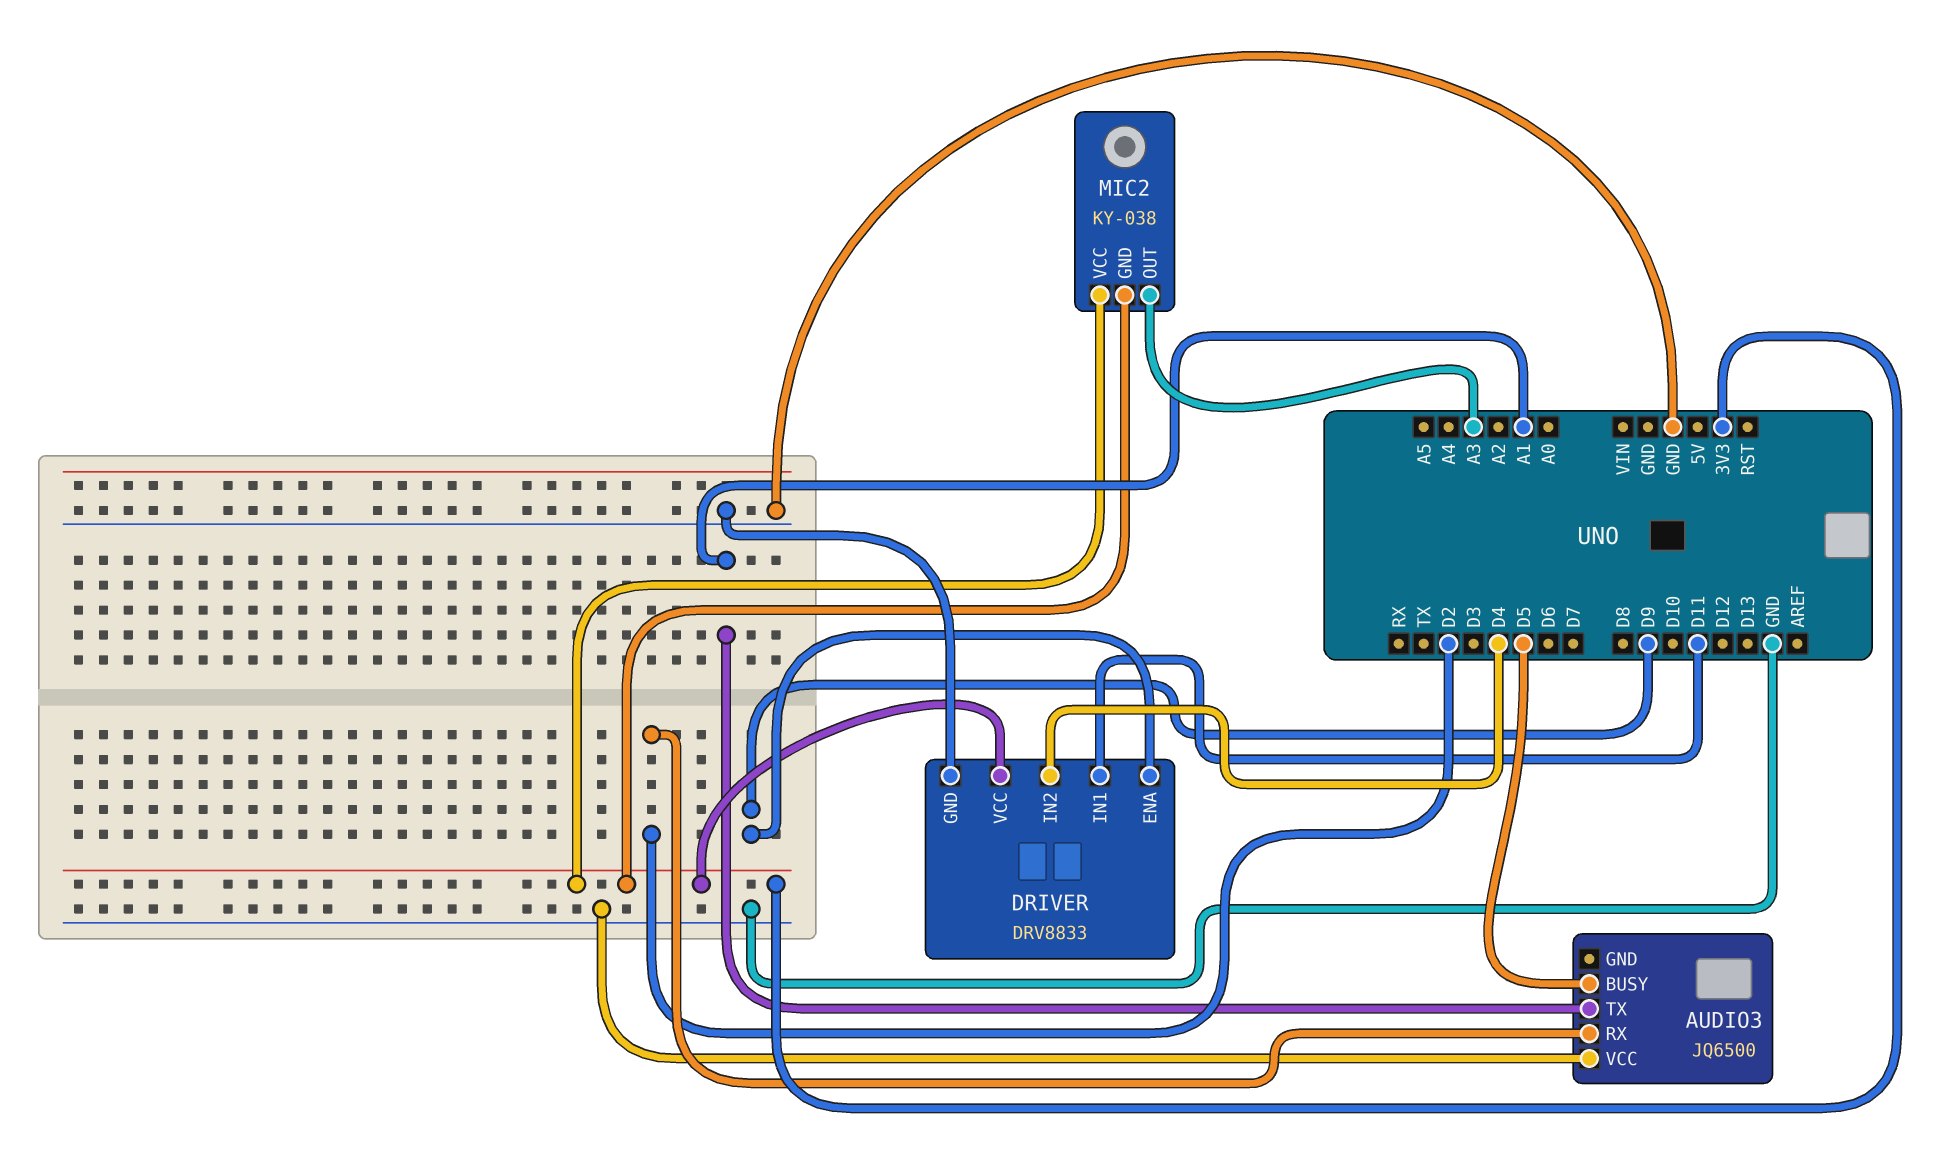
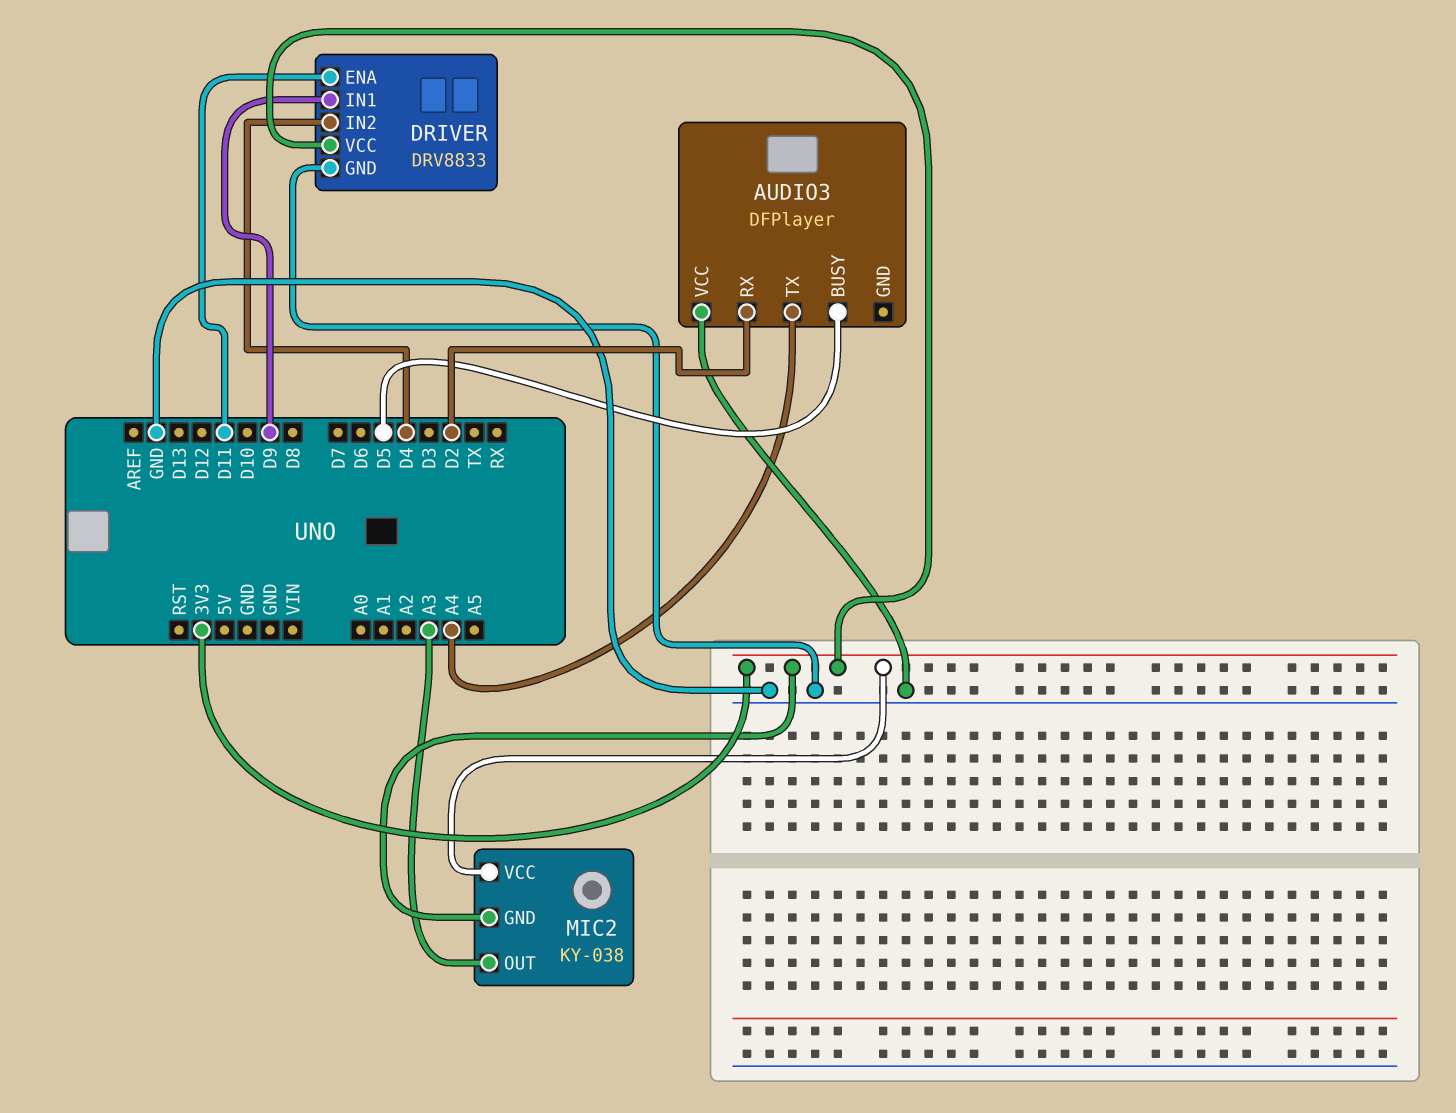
AUDIO3: JQ6500 -> DFPlayer
AUDIO3 pin TX: A1 -> A4
DRIVER pin ENA: D9 -> D11
DRIVER pin IN1: D11 -> D9

